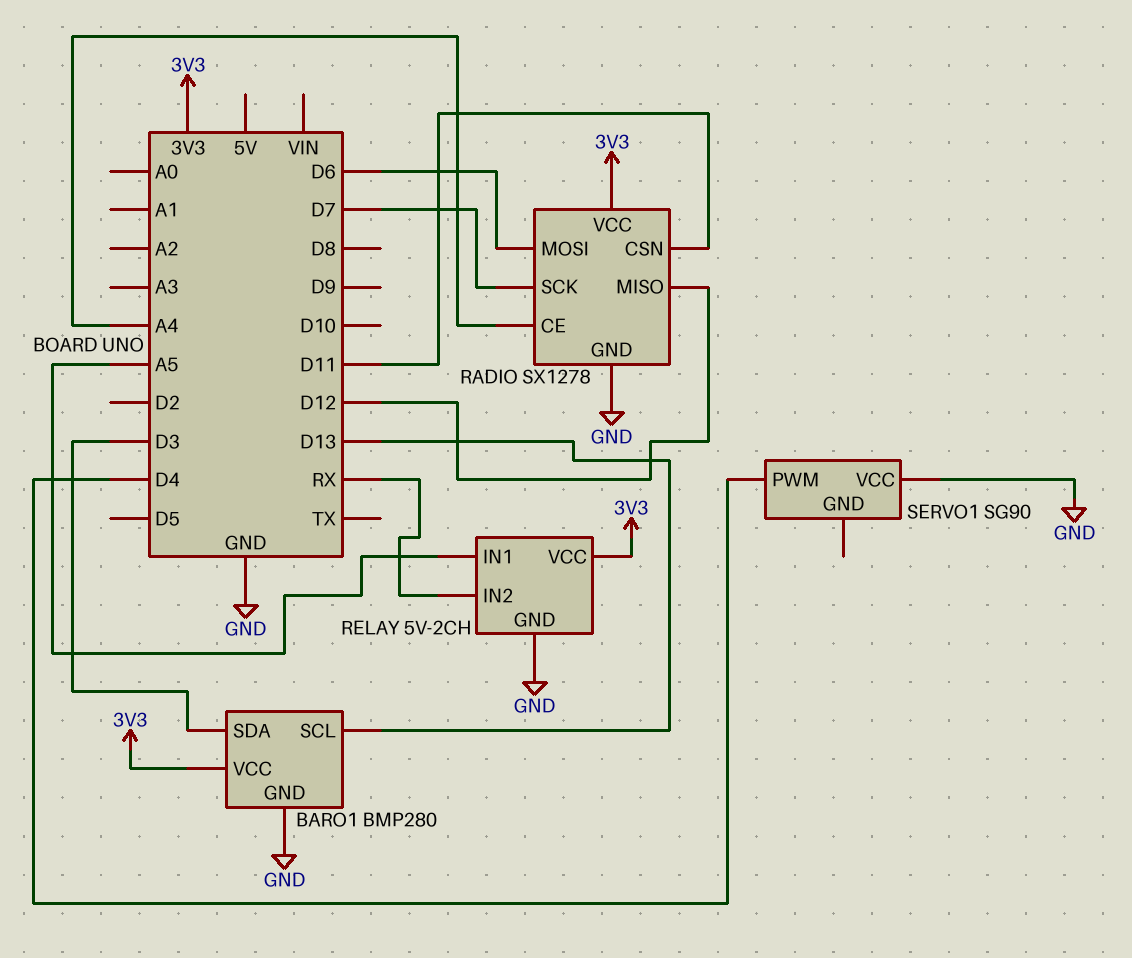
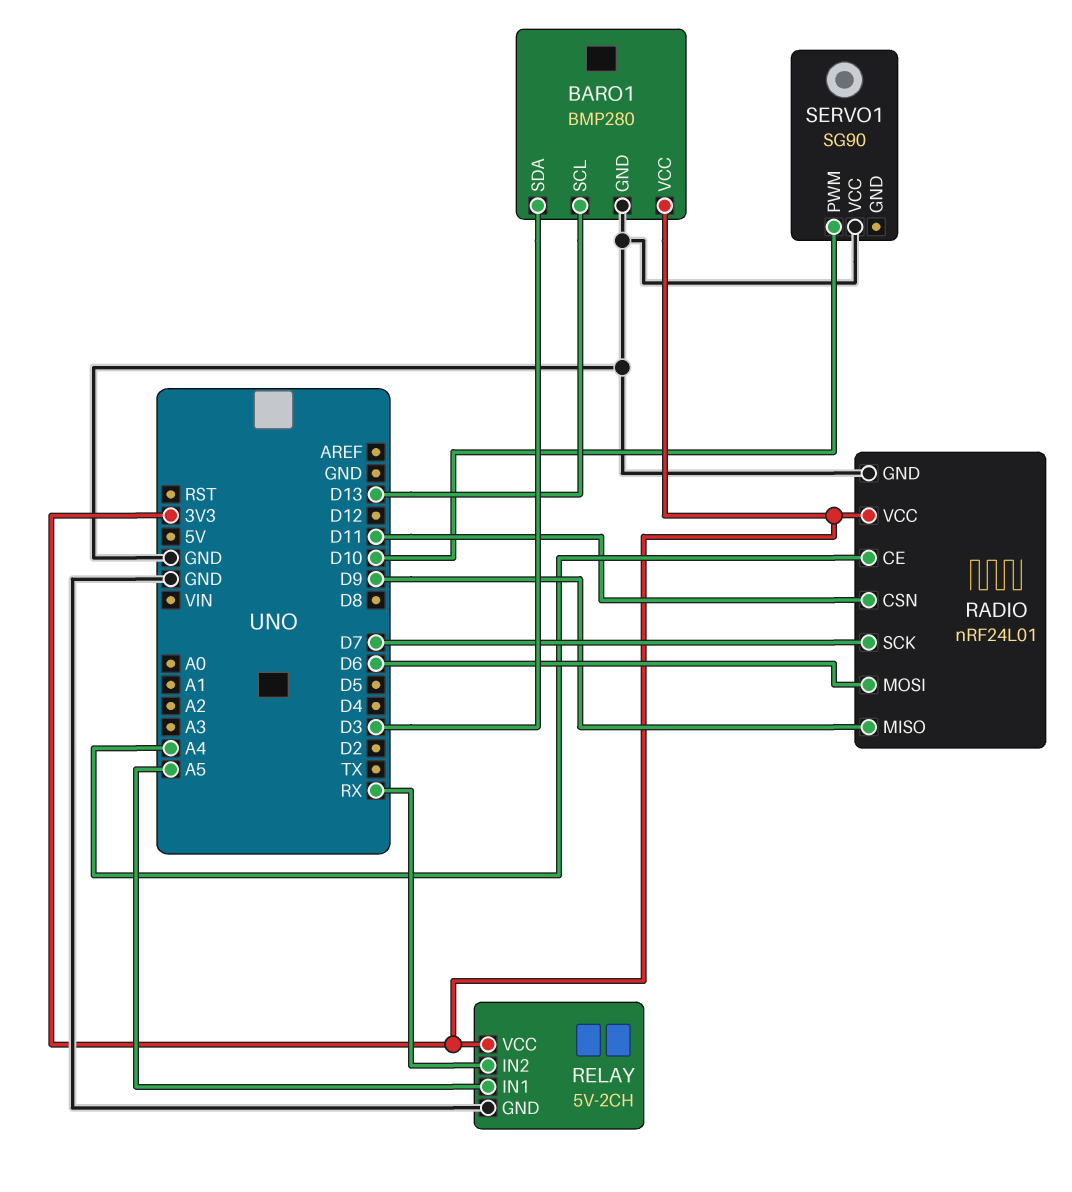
RADIO: SX1278 -> nRF24L01
RADIO pin MISO: D12 -> D9
SERVO1 pin PWM: D4 -> D10

